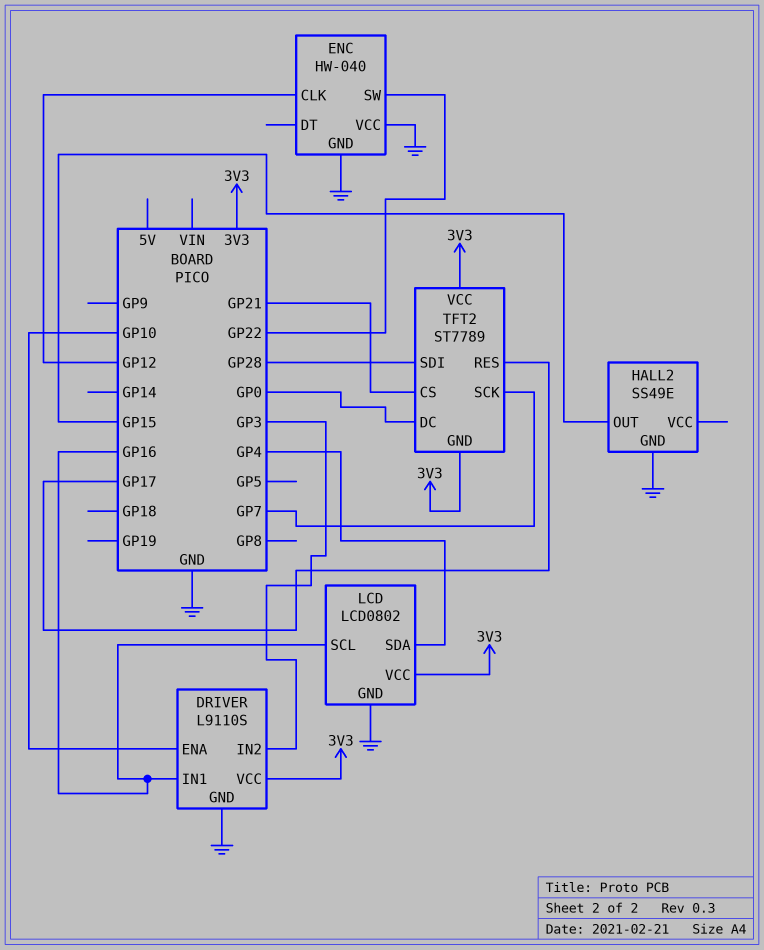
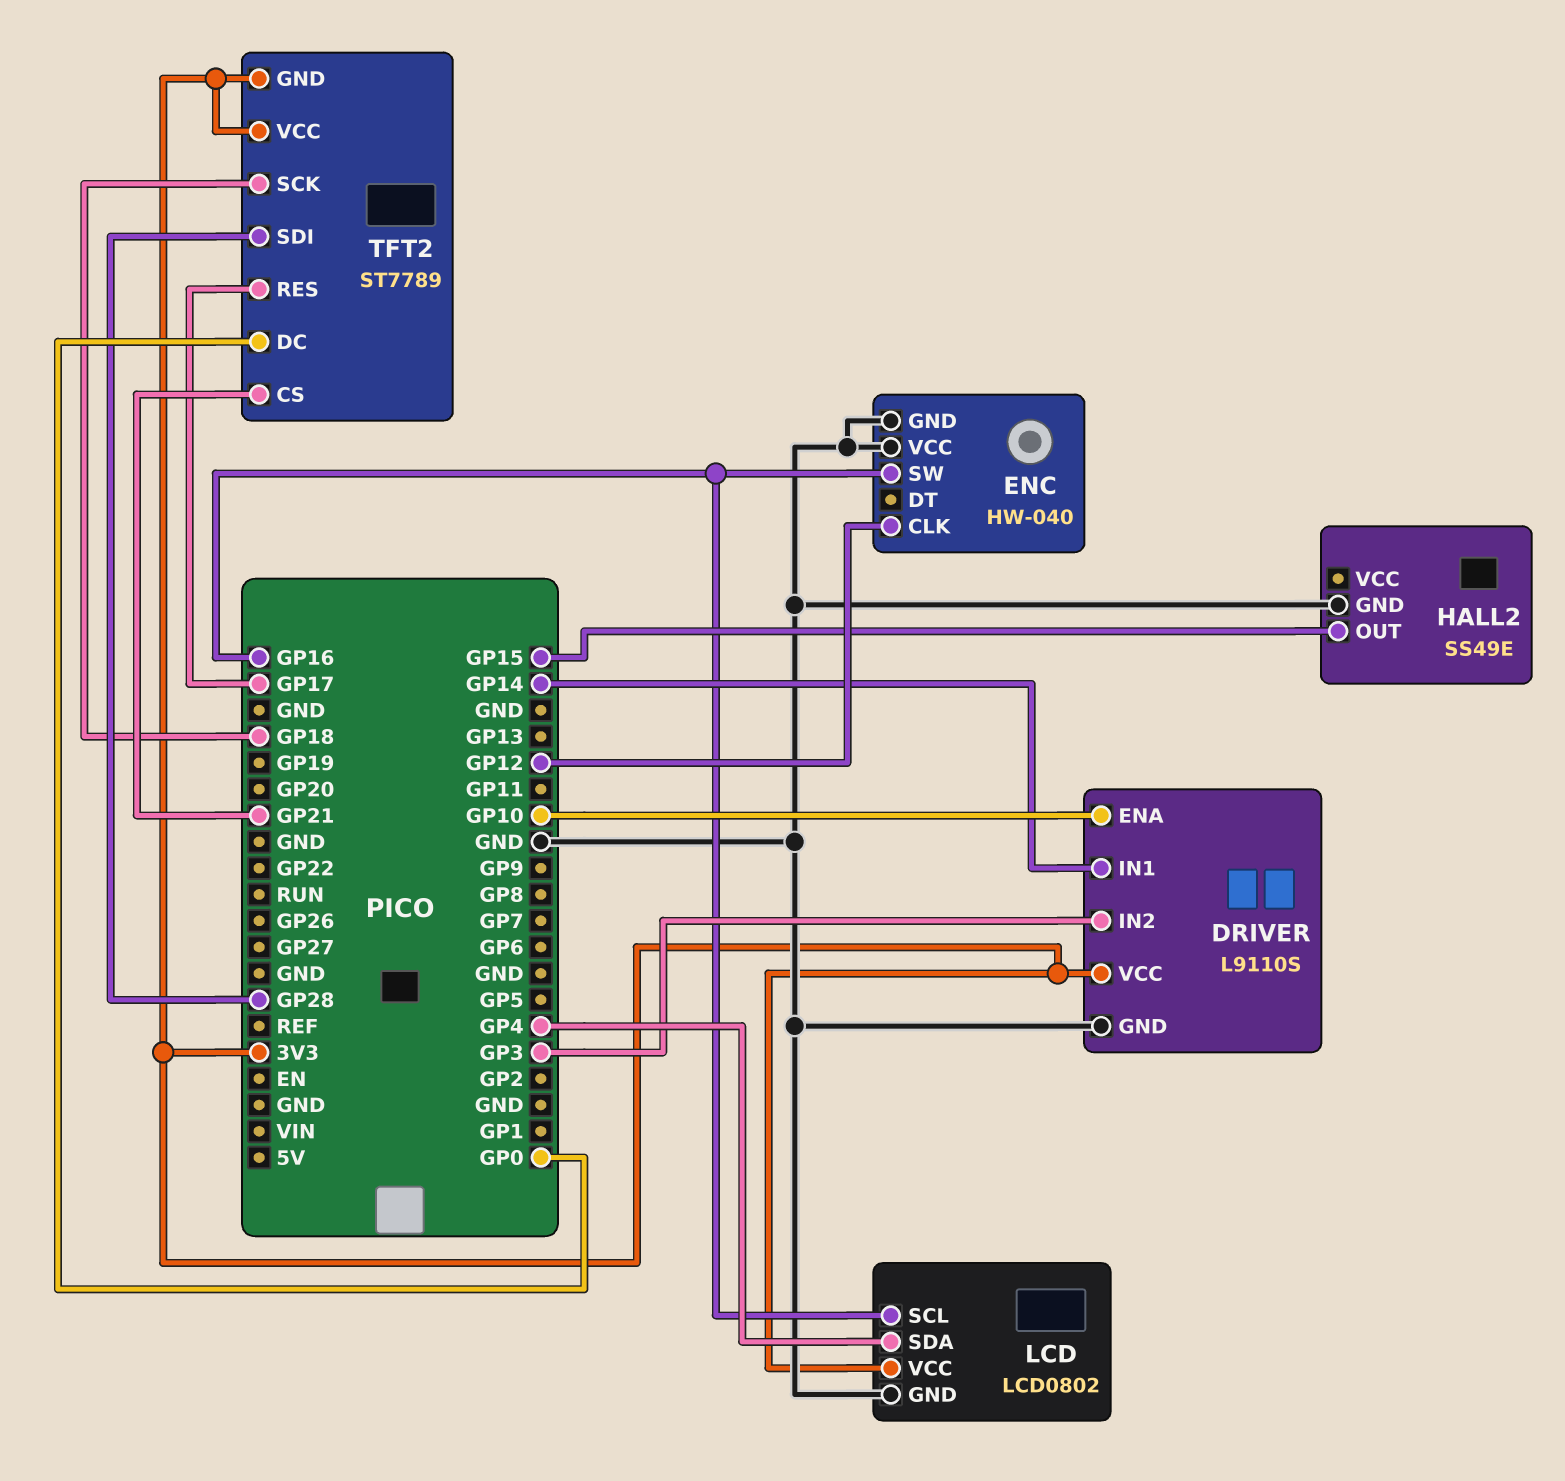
DRIVER pin IN1: GP16 -> GP14
ENC pin SW: GP22 -> GP16
TFT2 pin SCK: GP7 -> GP18

